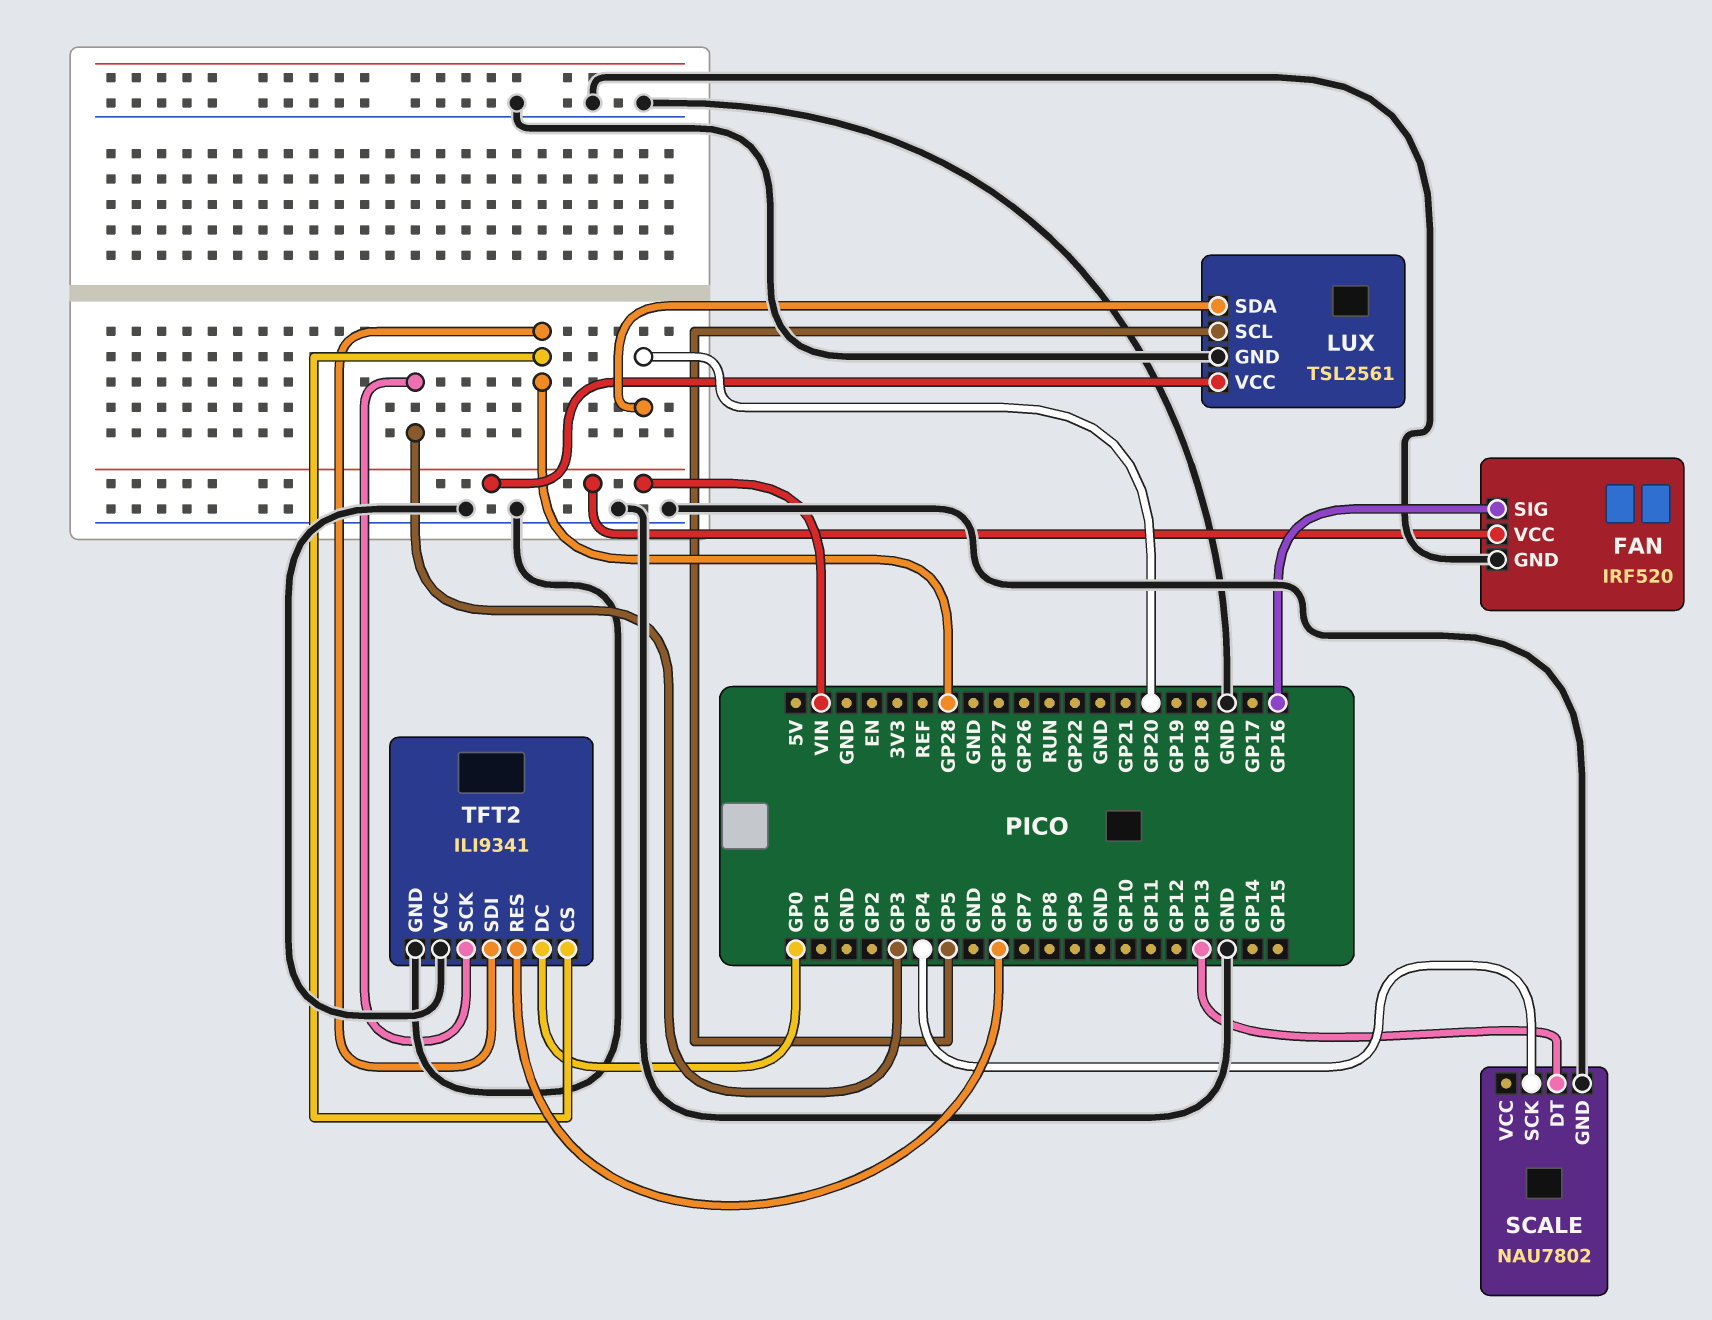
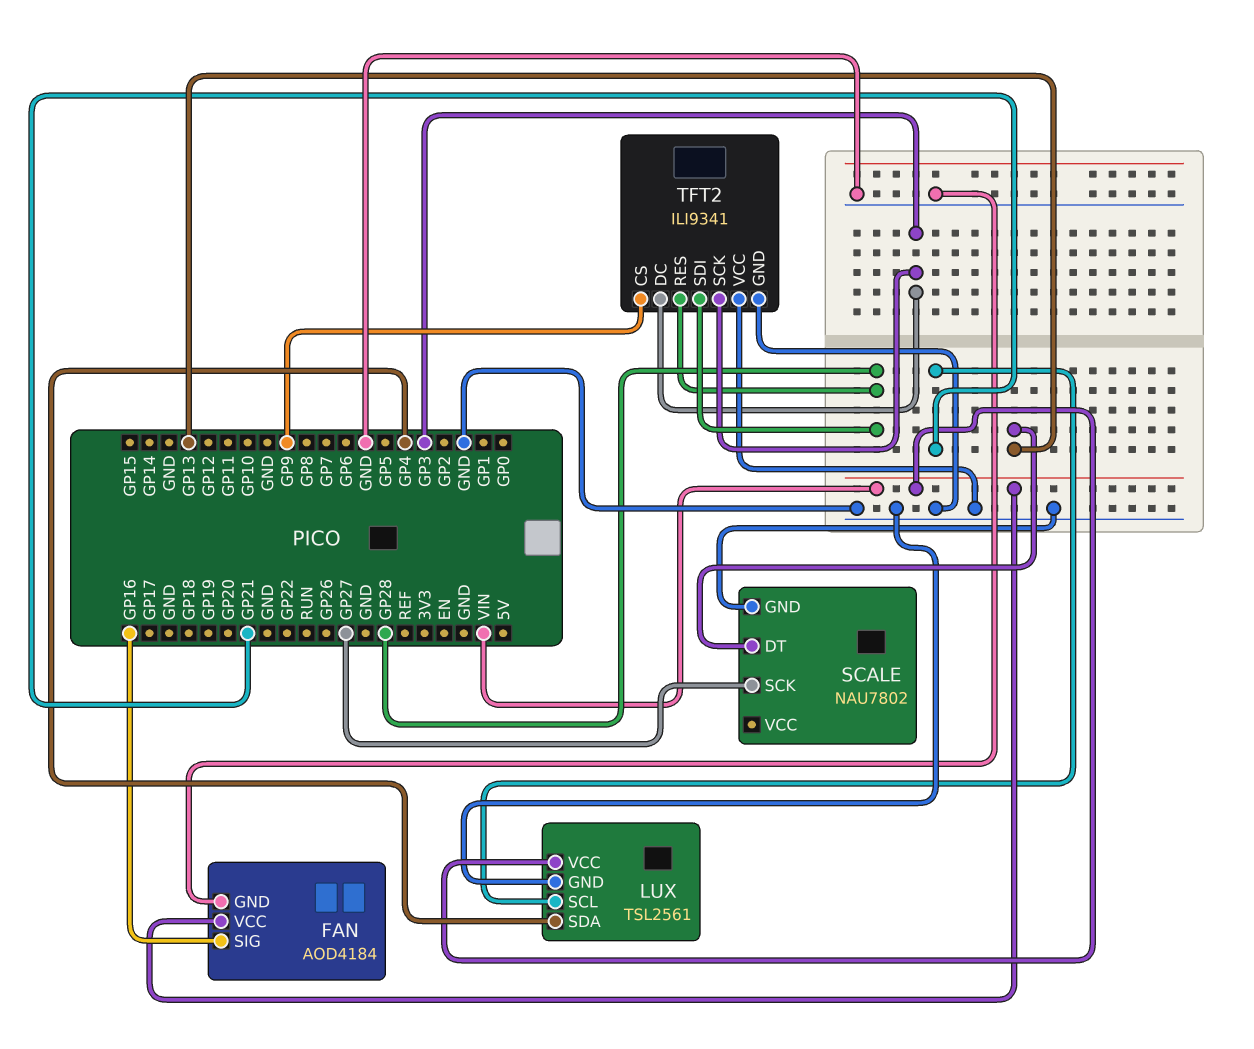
FAN: IRF520 -> AOD4184
LUX pin SCL: GP5 -> GP21
LUX pin SDA: GP20 -> GP4
SCALE pin SCK: GP4 -> GP27
TFT2 pin CS: GP28 -> GP9
TFT2 pin DC: GP0 -> GP3
TFT2 pin RES: GP6 -> GP28

